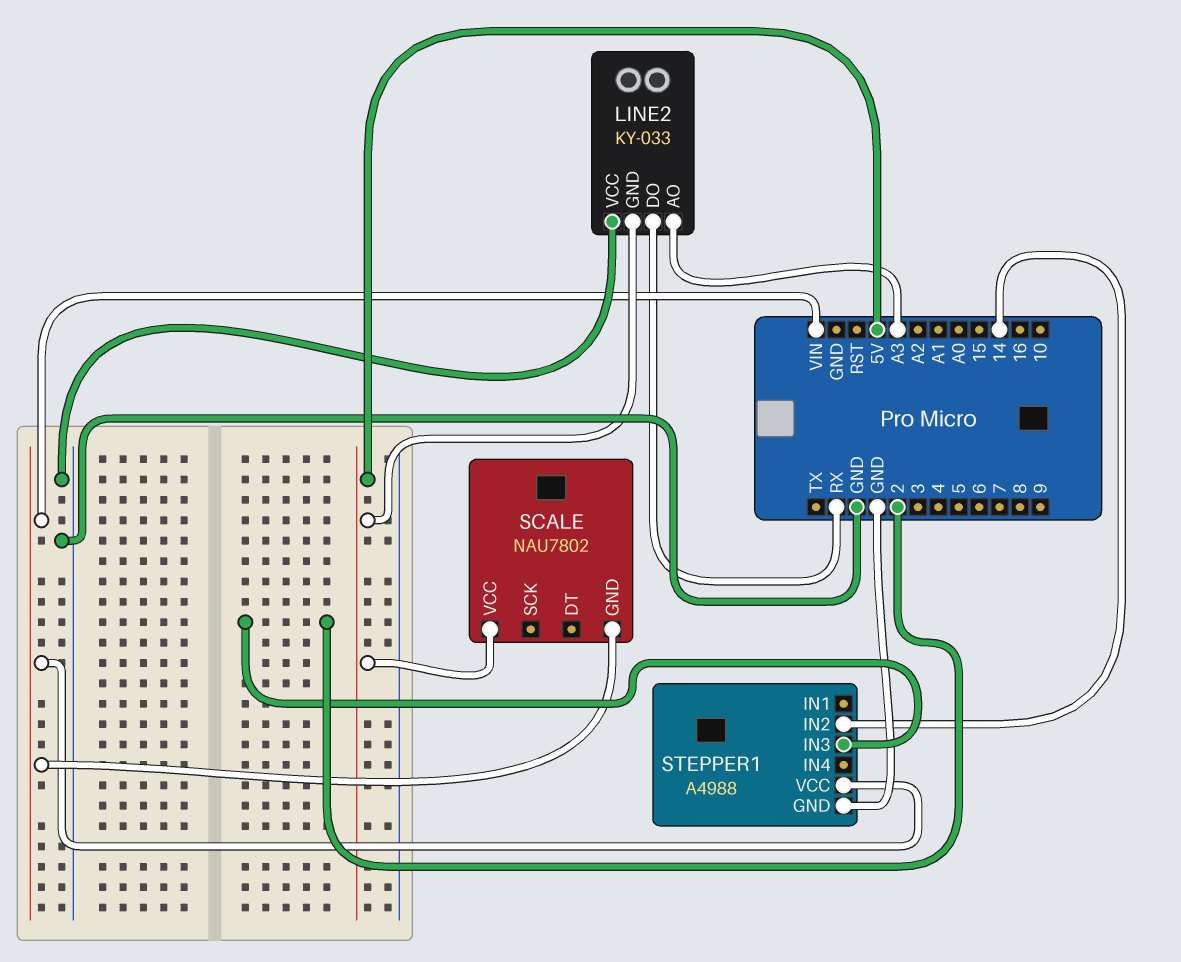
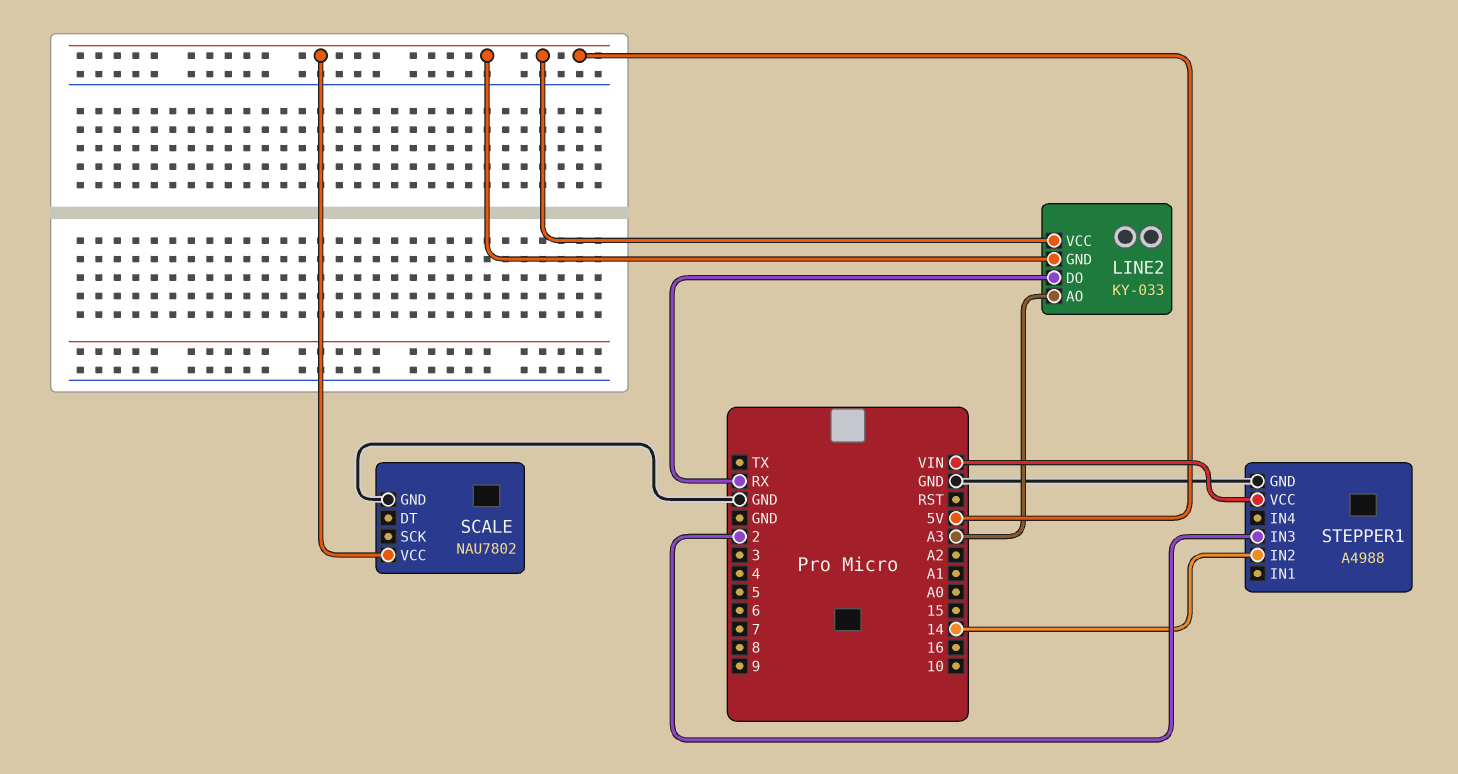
LINE2 pin VCC: GND -> 5V
SCALE pin GND: VIN -> GND

